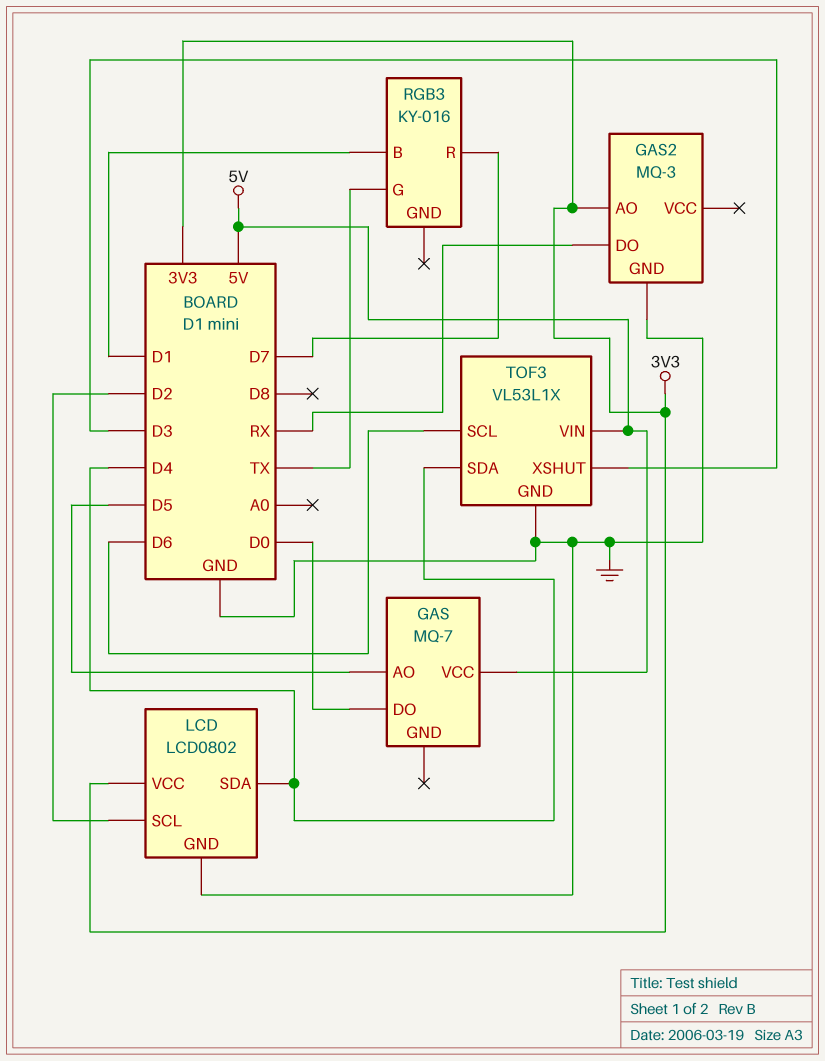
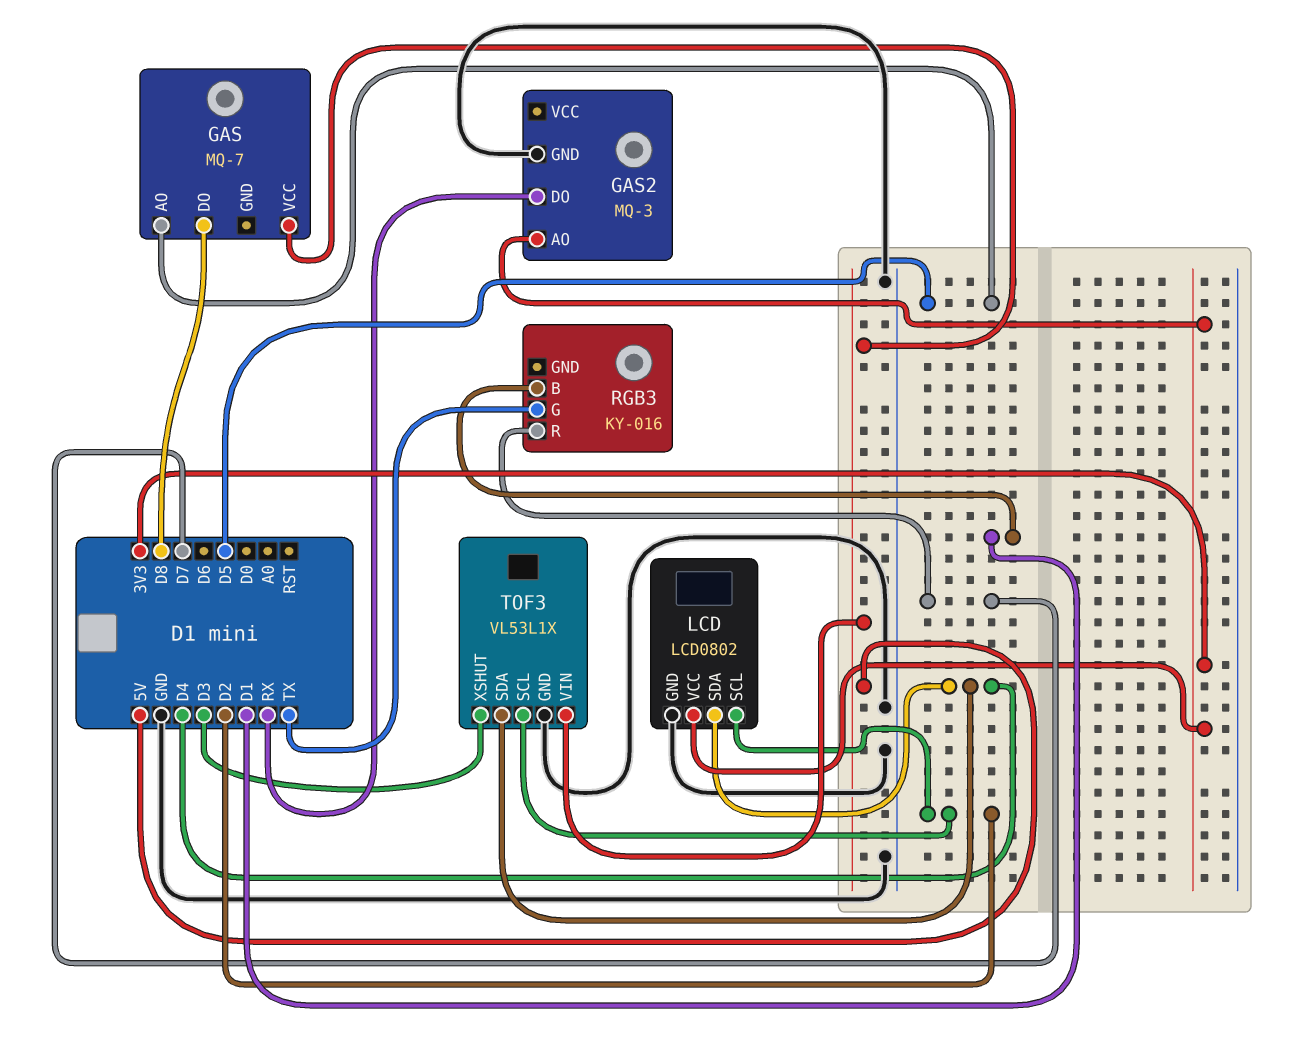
GAS pin DO: D0 -> D8
TOF3 pin SCL: D6 -> D2

